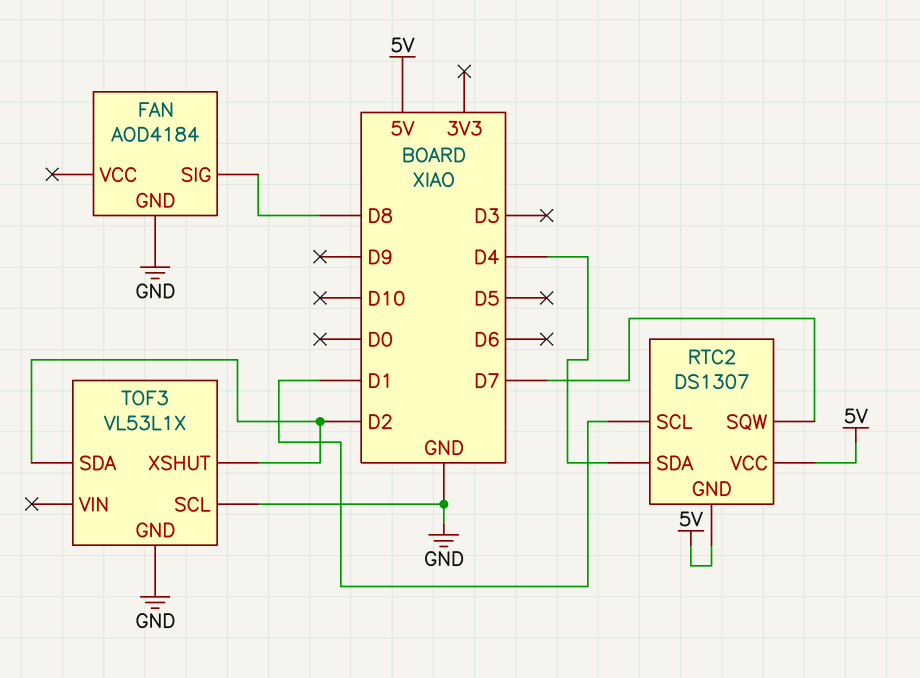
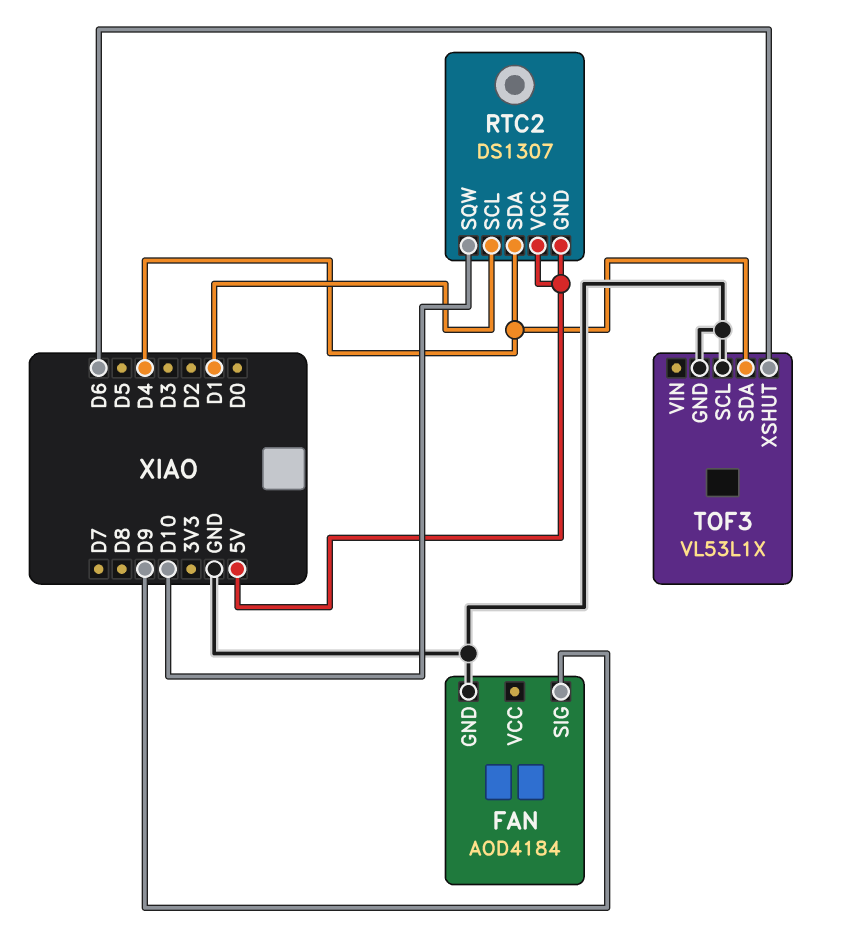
FAN pin SIG: D8 -> D9
RTC2 pin SQW: D7 -> D10
TOF3 pin SDA: D2 -> D4
TOF3 pin XSHUT: D2 -> D6

